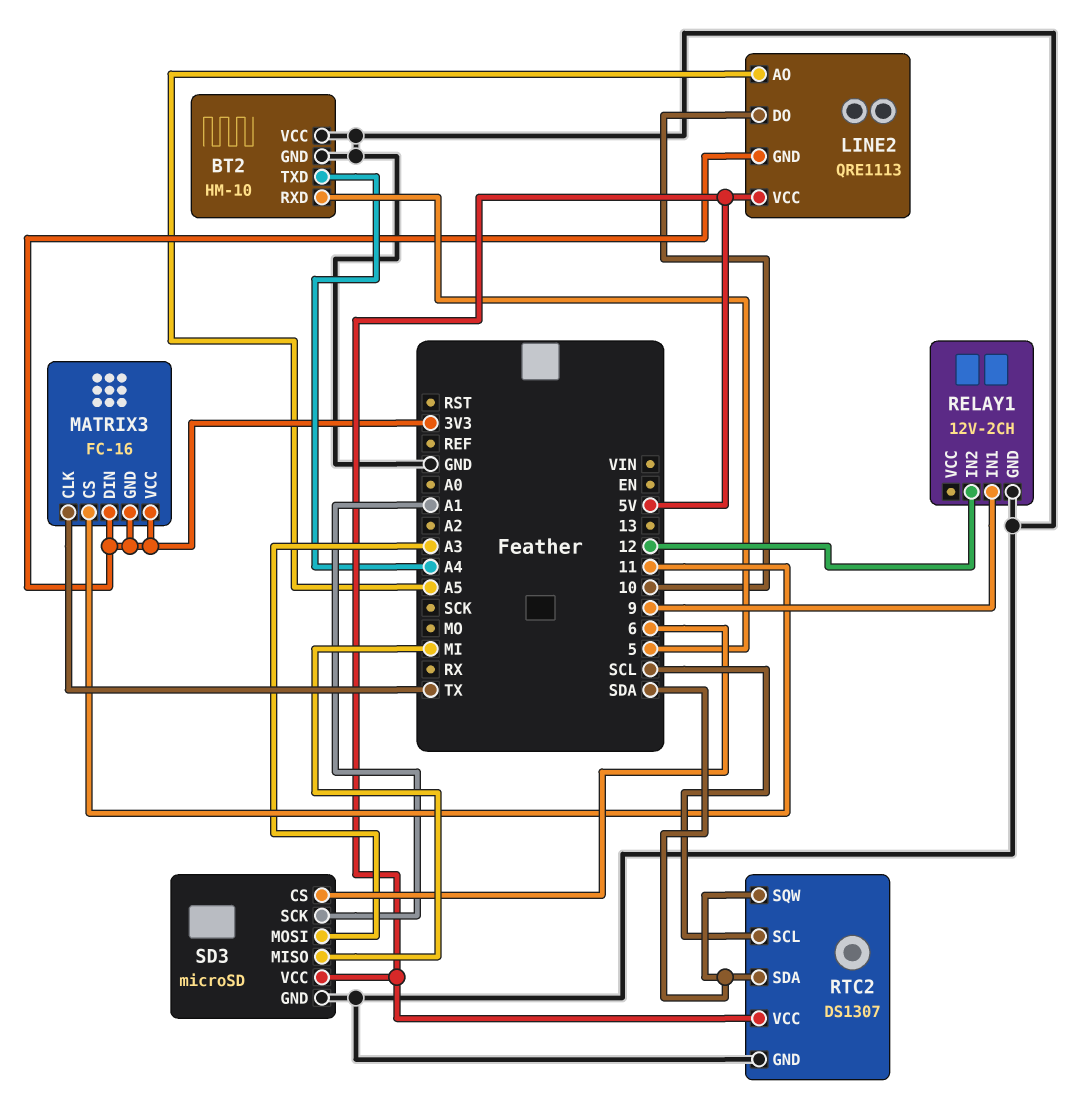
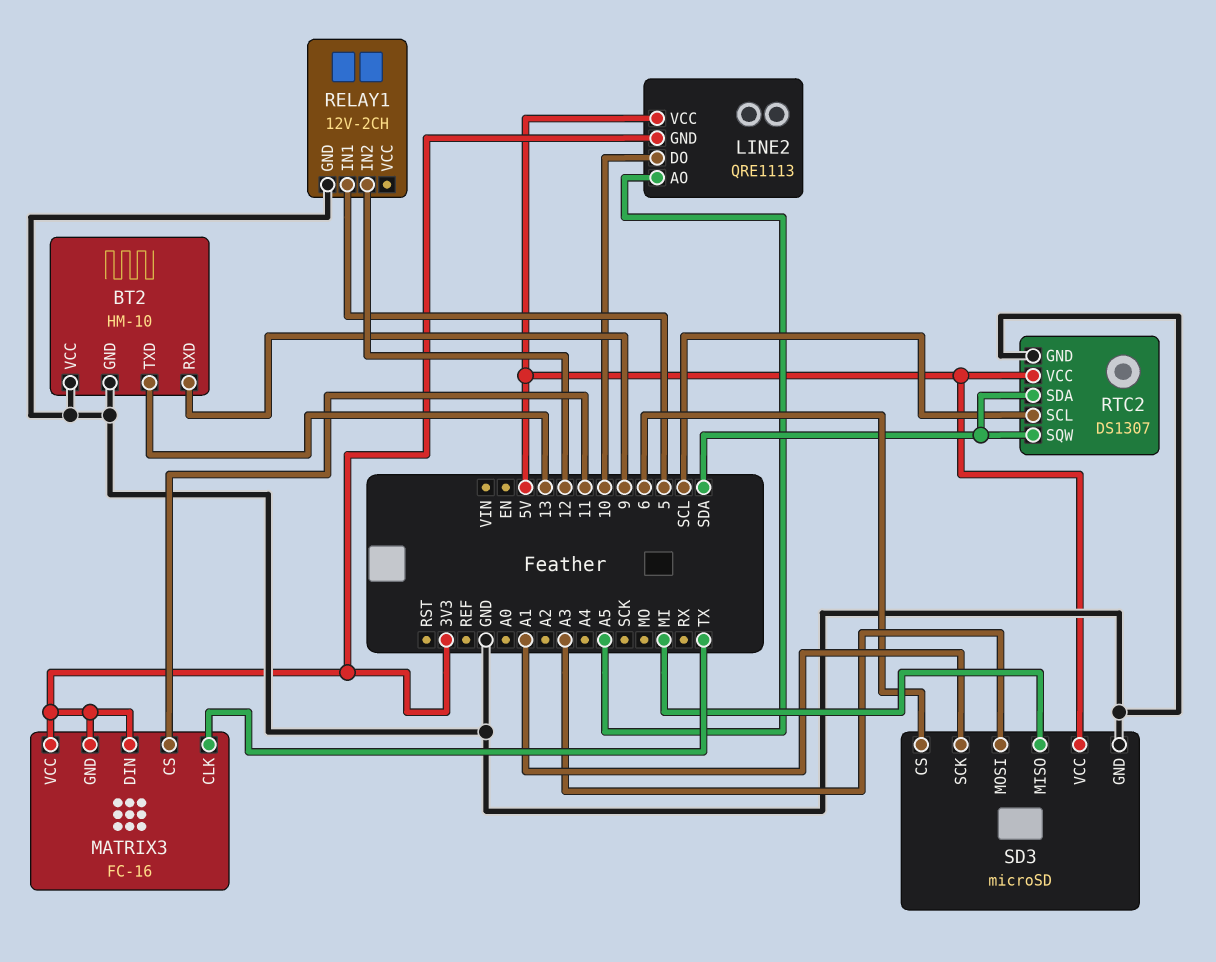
BT2 pin RXD: 5 -> 9
BT2 pin TXD: A4 -> 13
RELAY1 pin IN1: 9 -> 5

